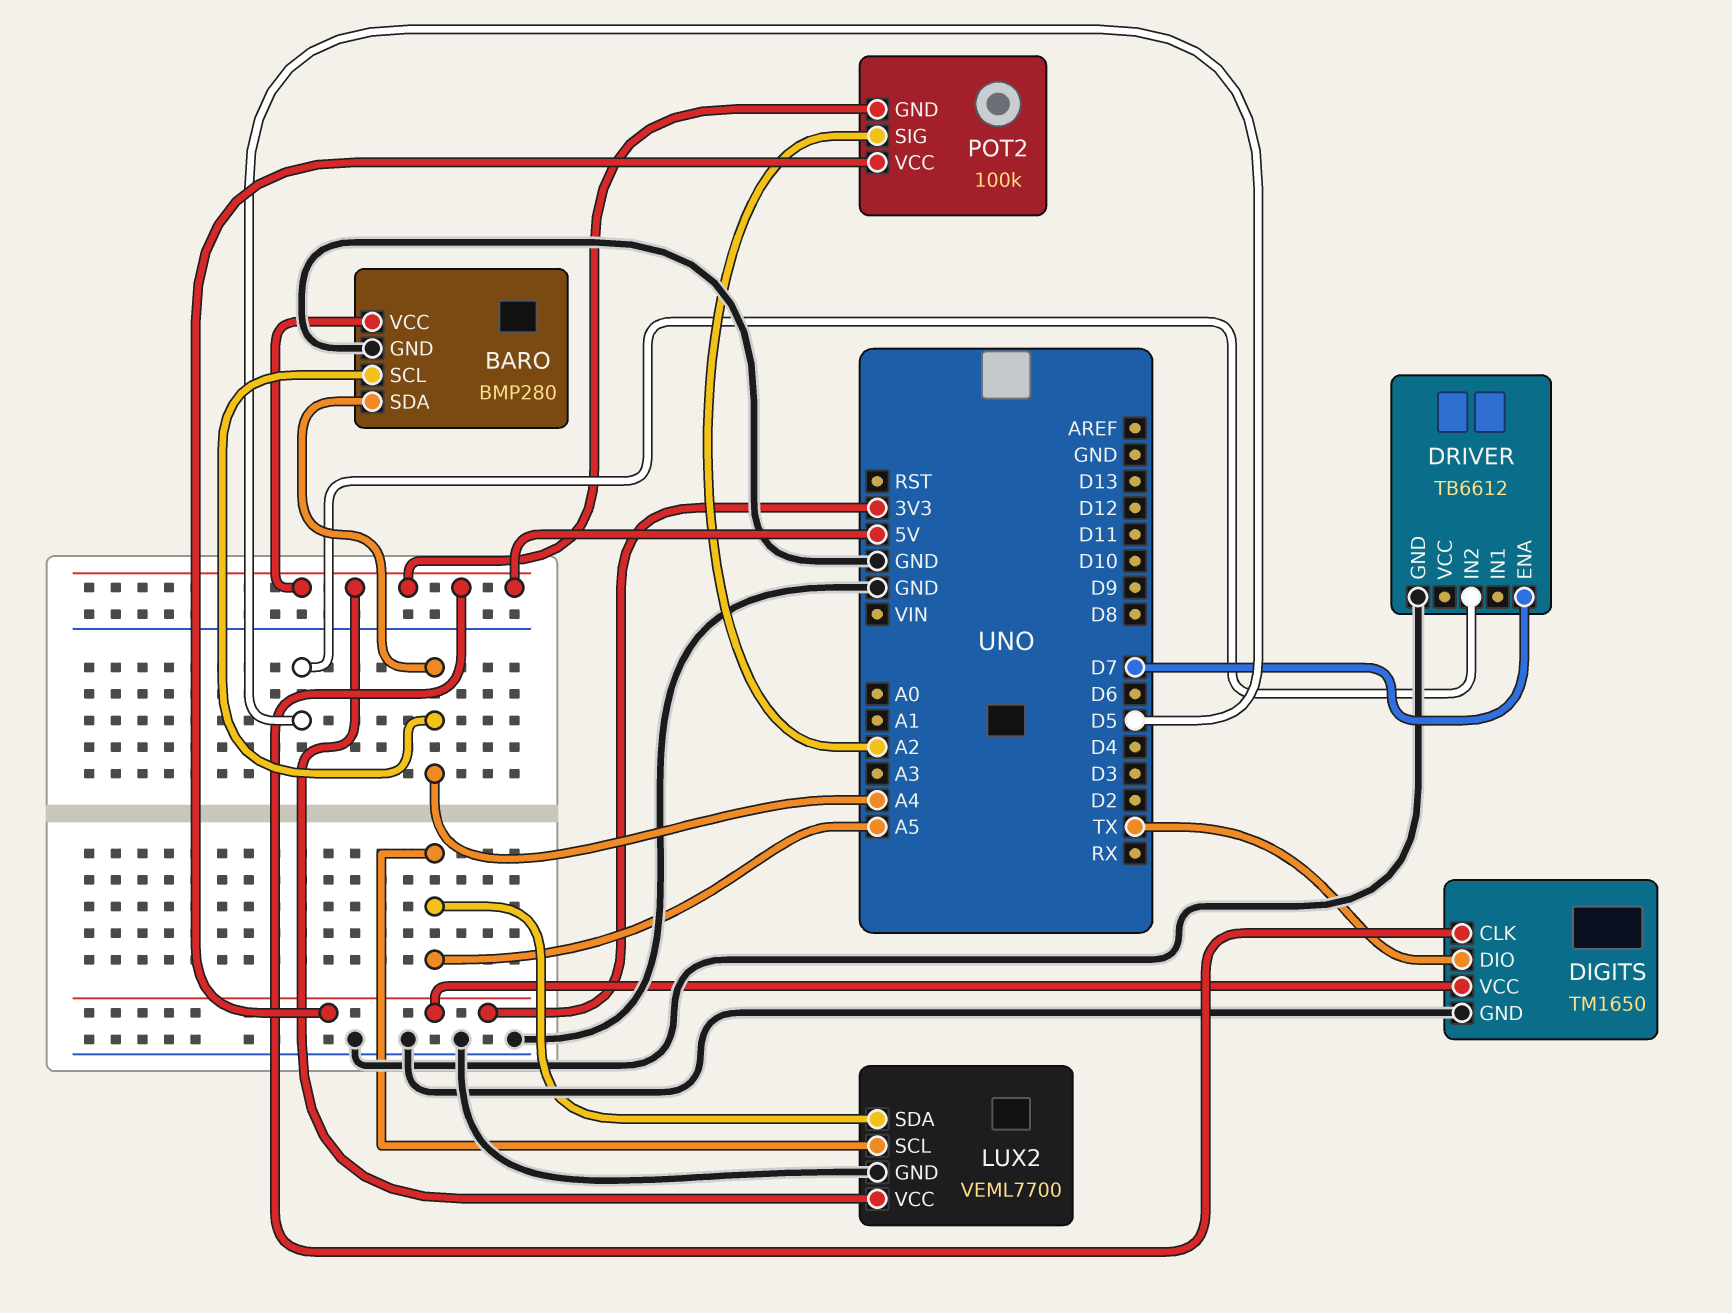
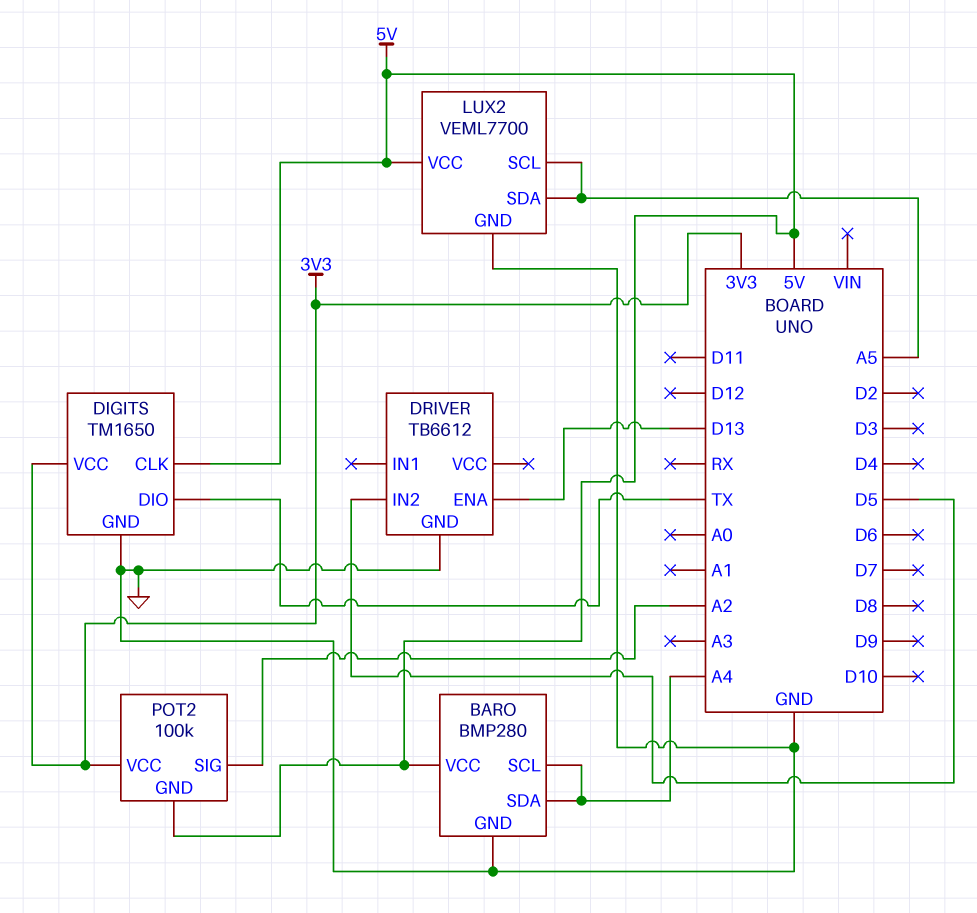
DRIVER pin ENA: D7 -> D13

